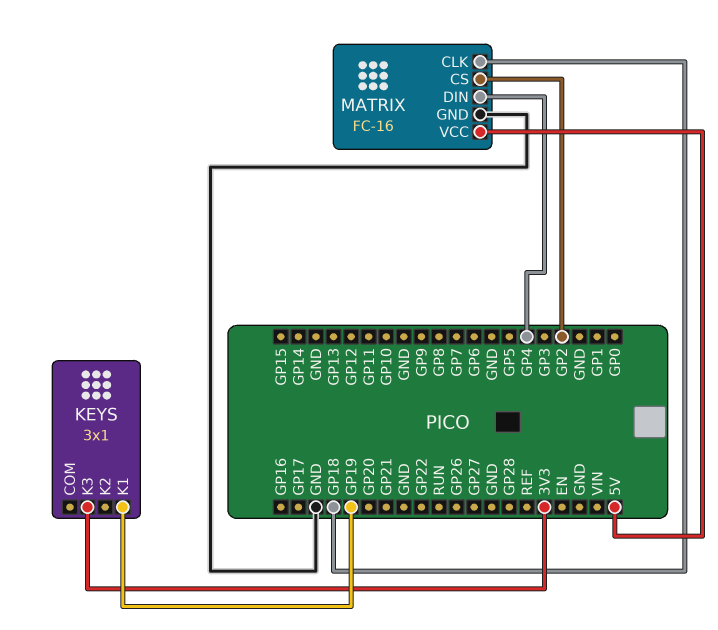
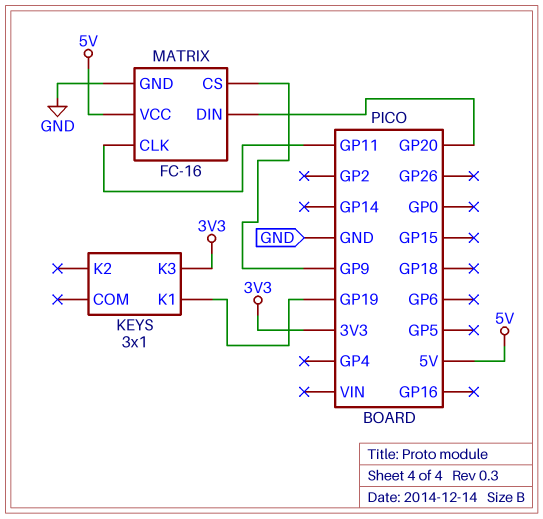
MATRIX pin CLK: GP18 -> GP11
MATRIX pin CS: GP2 -> GP9
MATRIX pin DIN: GP4 -> GP20

